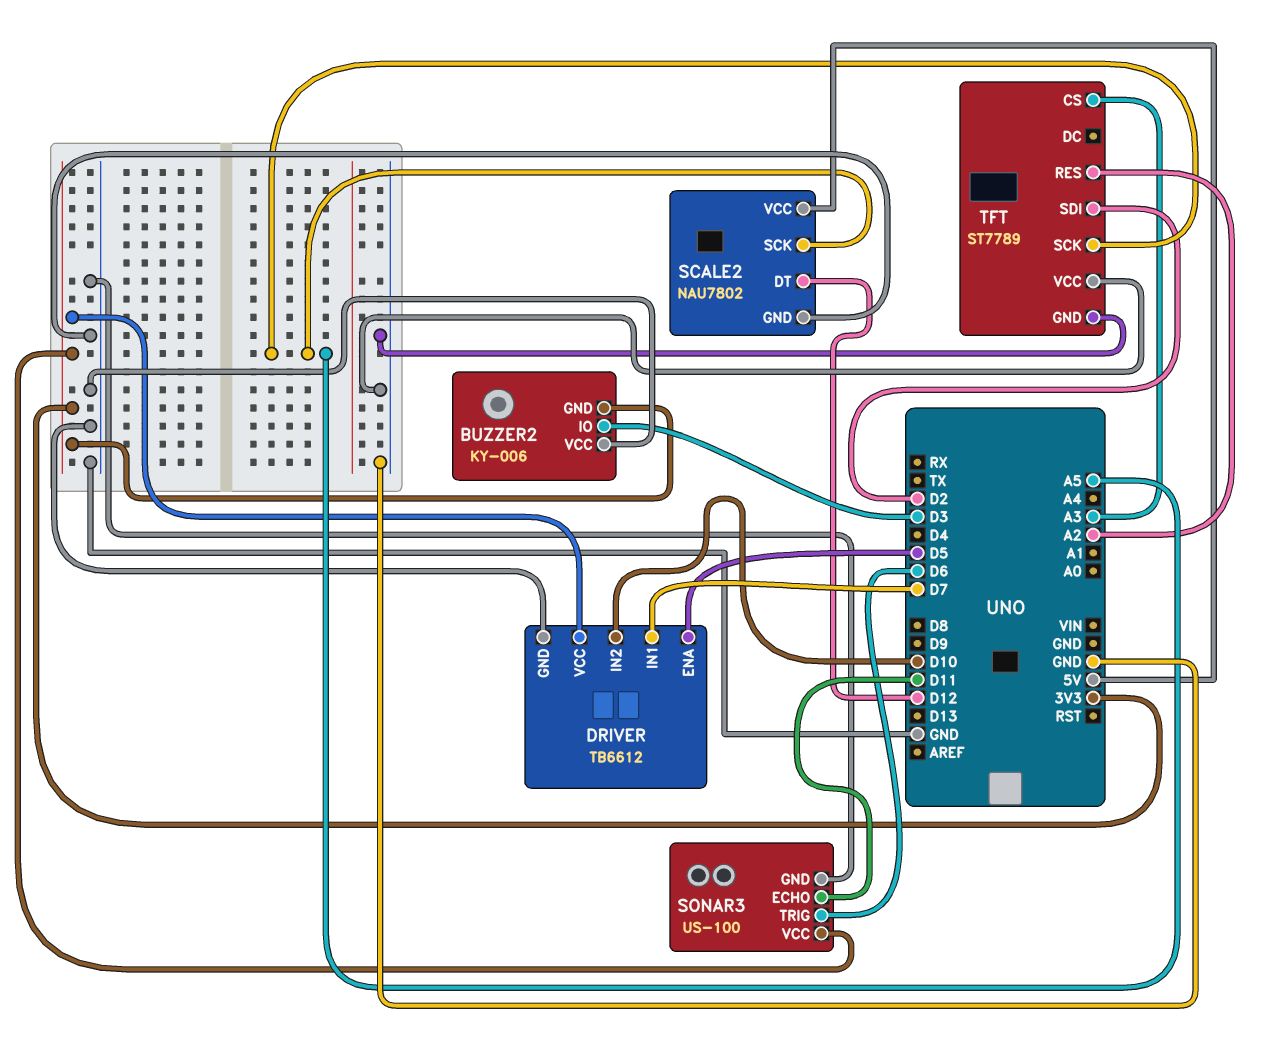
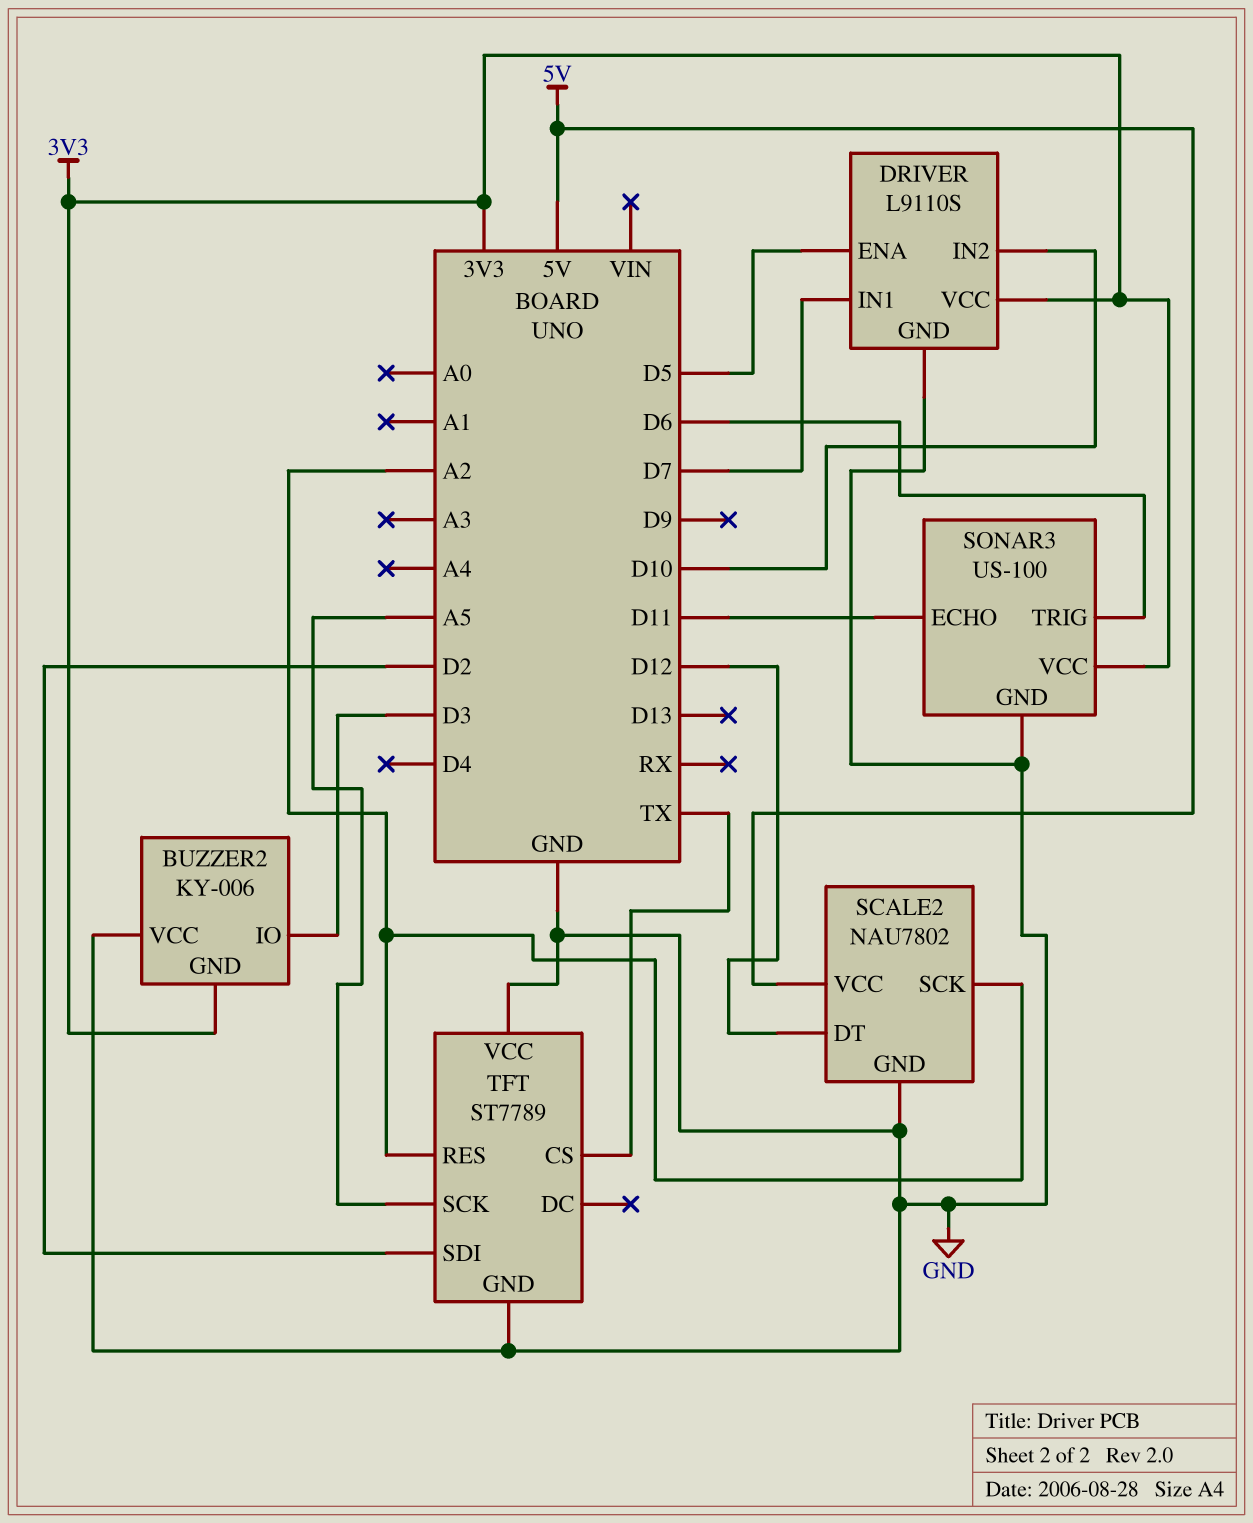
DRIVER: TB6612 -> L9110S
SCALE2 pin SCK: A5 -> A2
TFT pin CS: A3 -> TX

